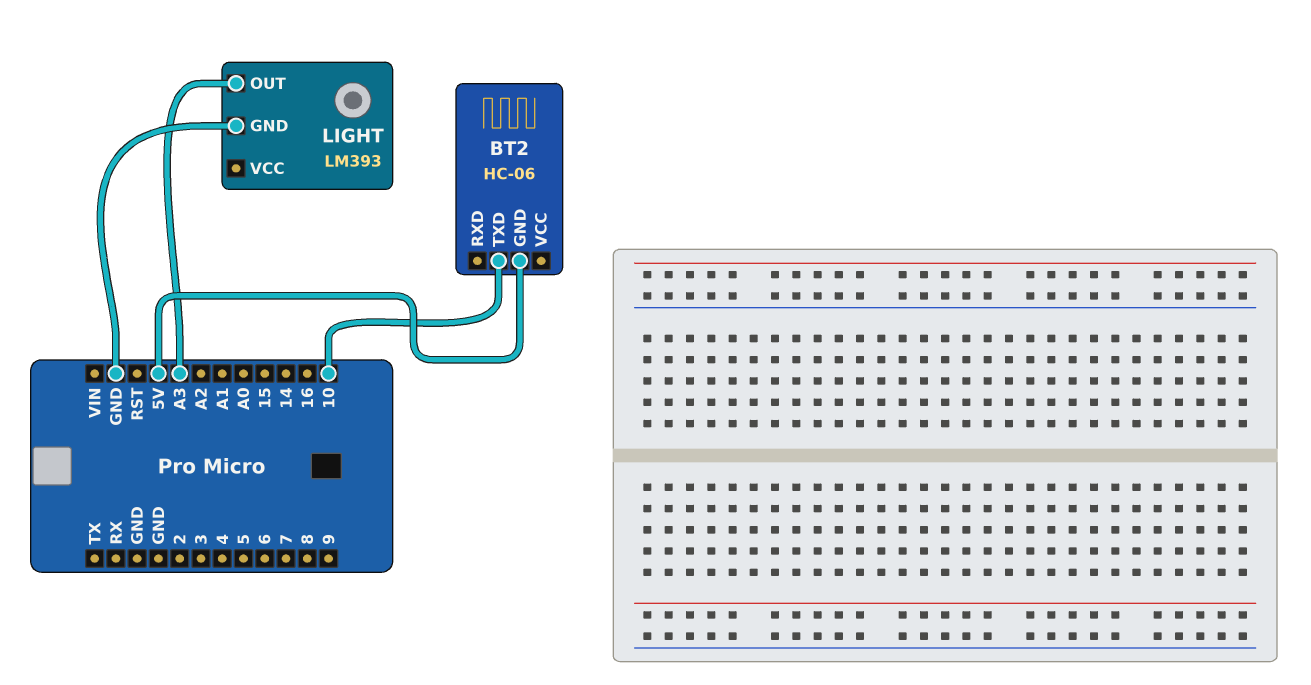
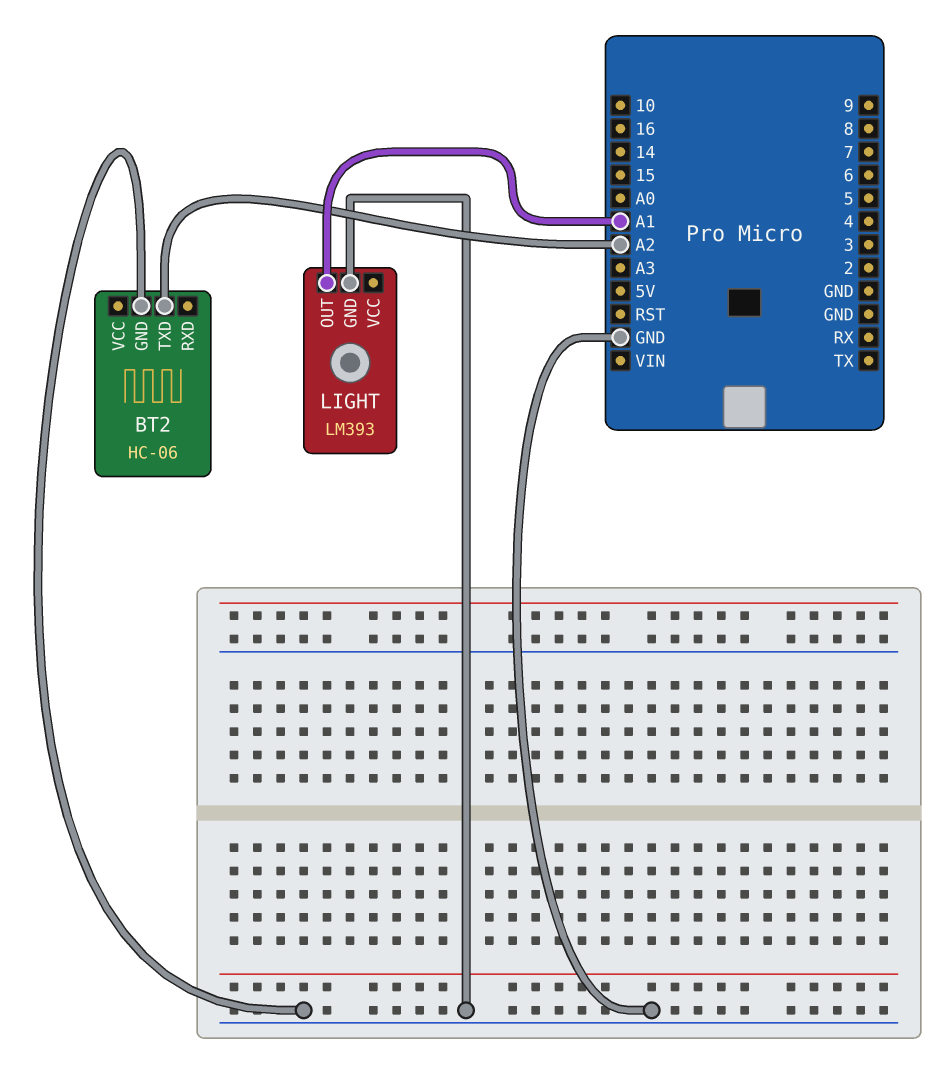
BT2 pin GND: 5V -> GND
BT2 pin TXD: 10 -> A2
LIGHT pin OUT: A3 -> A1

